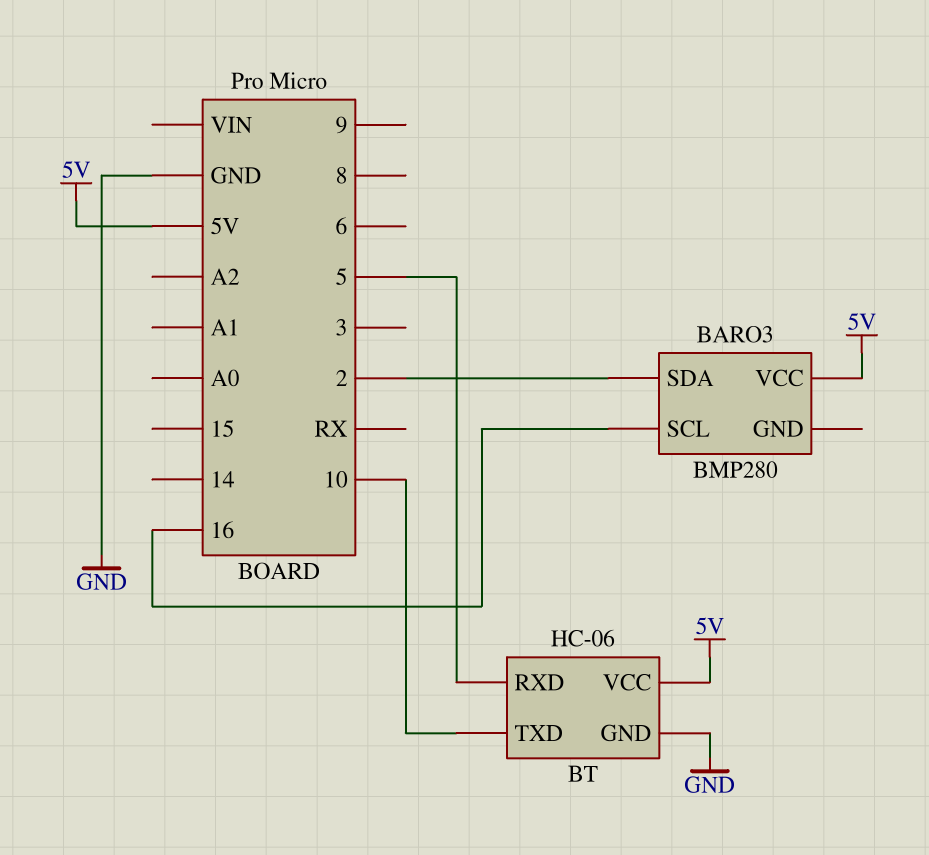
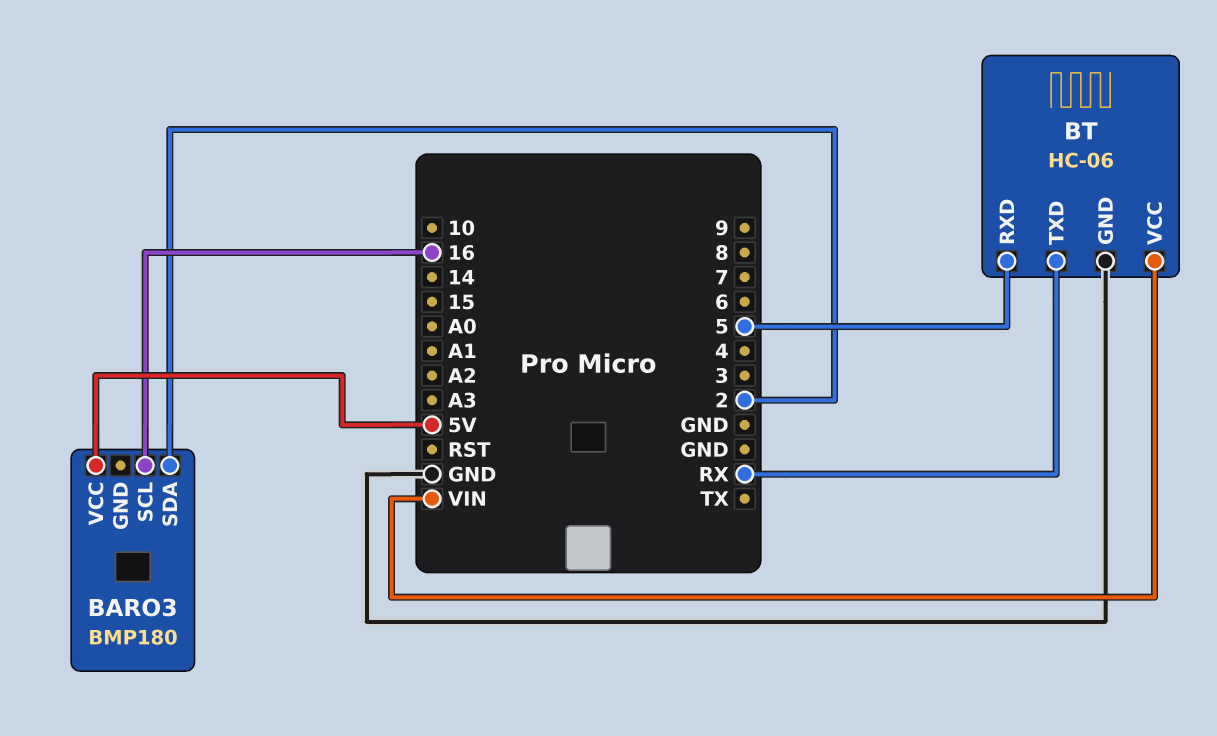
BARO3: BMP280 -> BMP180
BT pin TXD: 10 -> RX
BT pin VCC: 5V -> VIN

